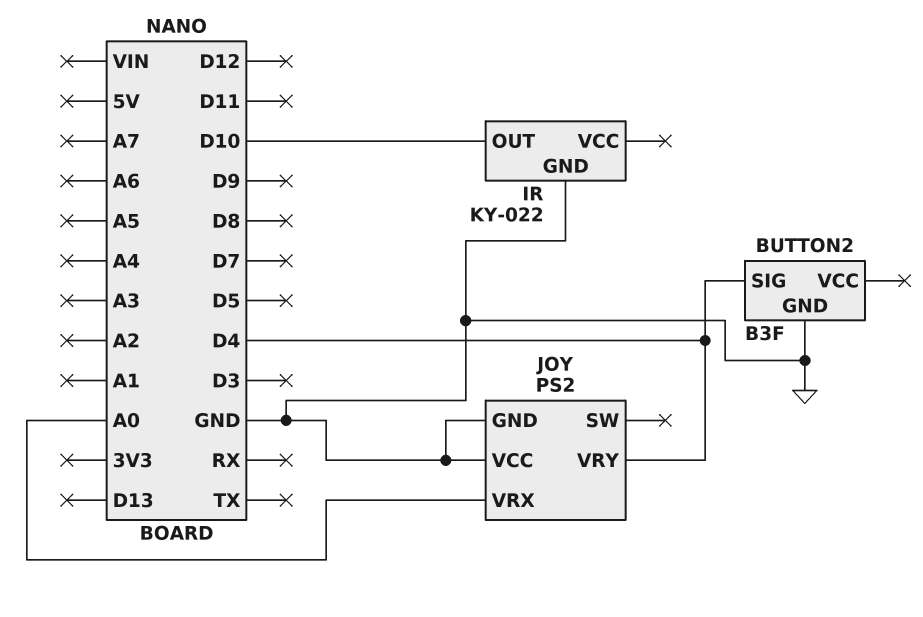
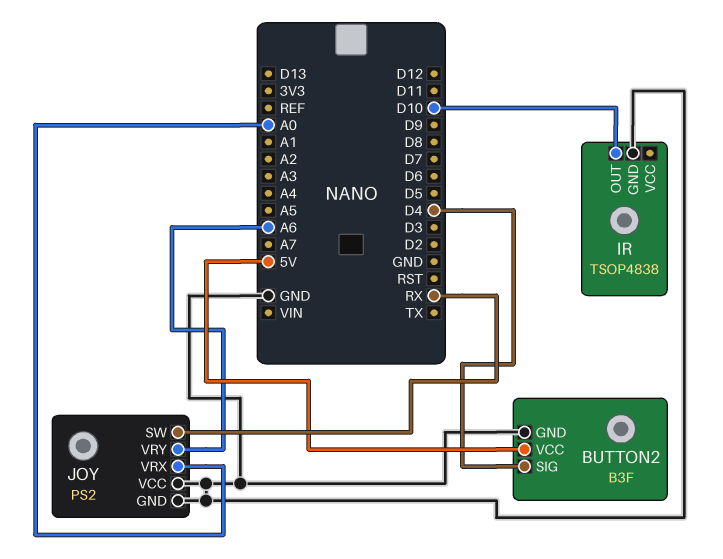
BUTTON2 pin VCC: none -> 5V
IR: KY-022 -> TSOP4838
JOY pin SW: none -> RX
JOY pin VRY: D4 -> A6

